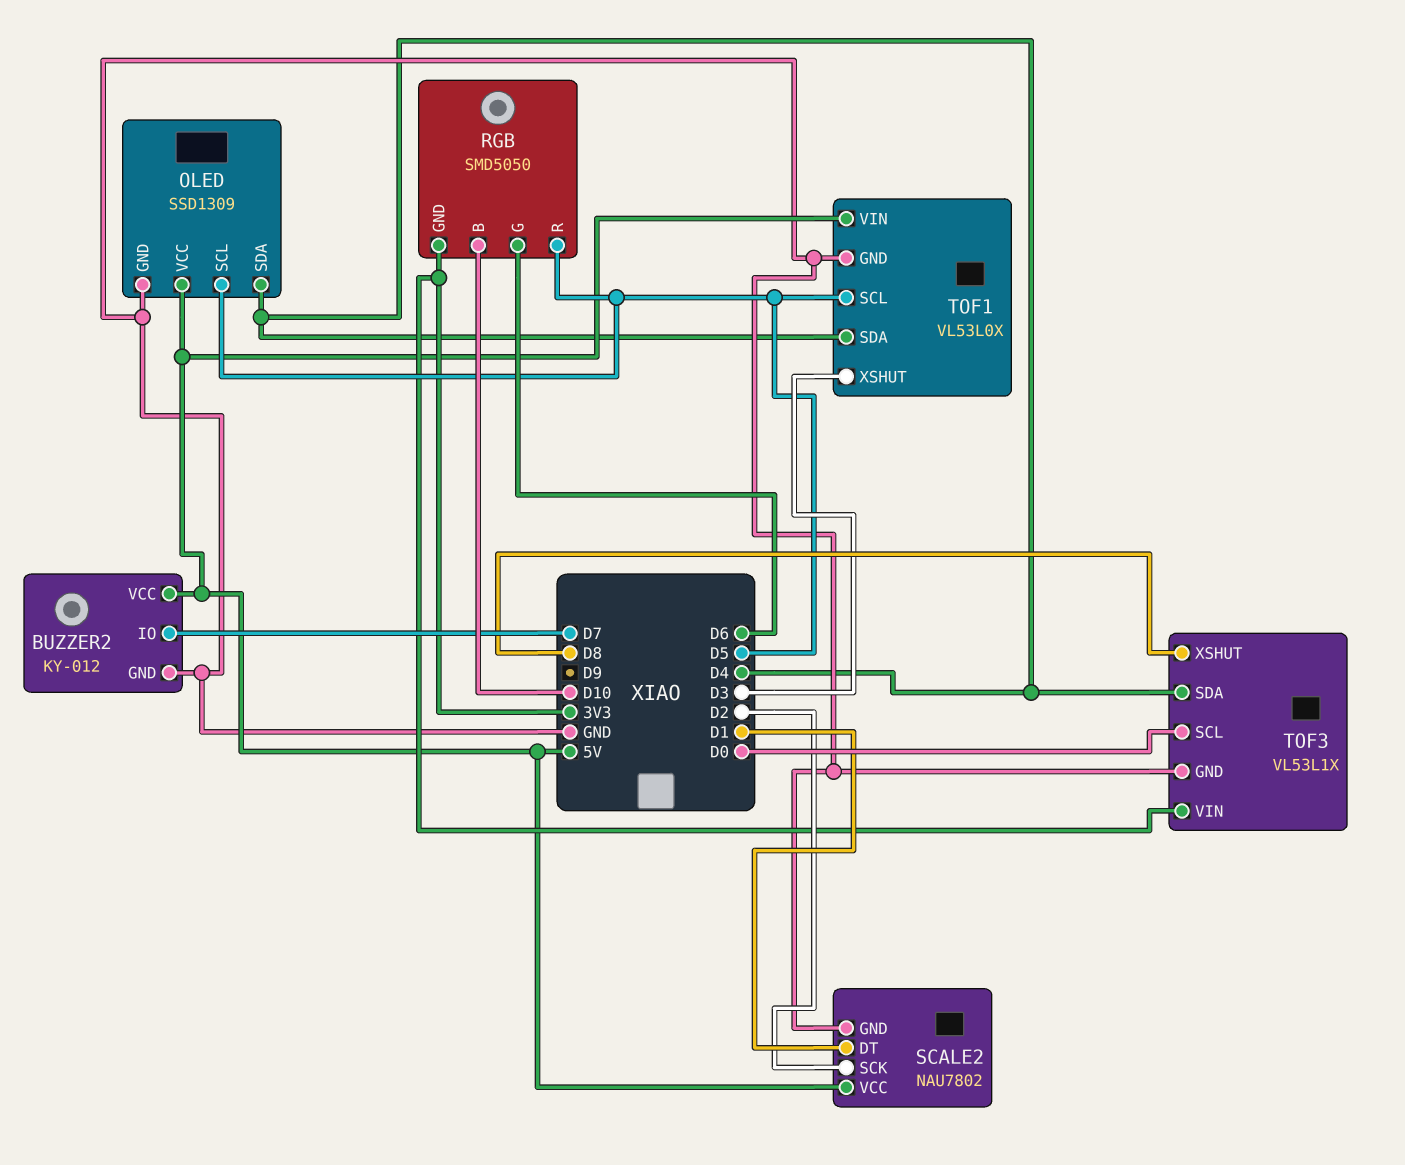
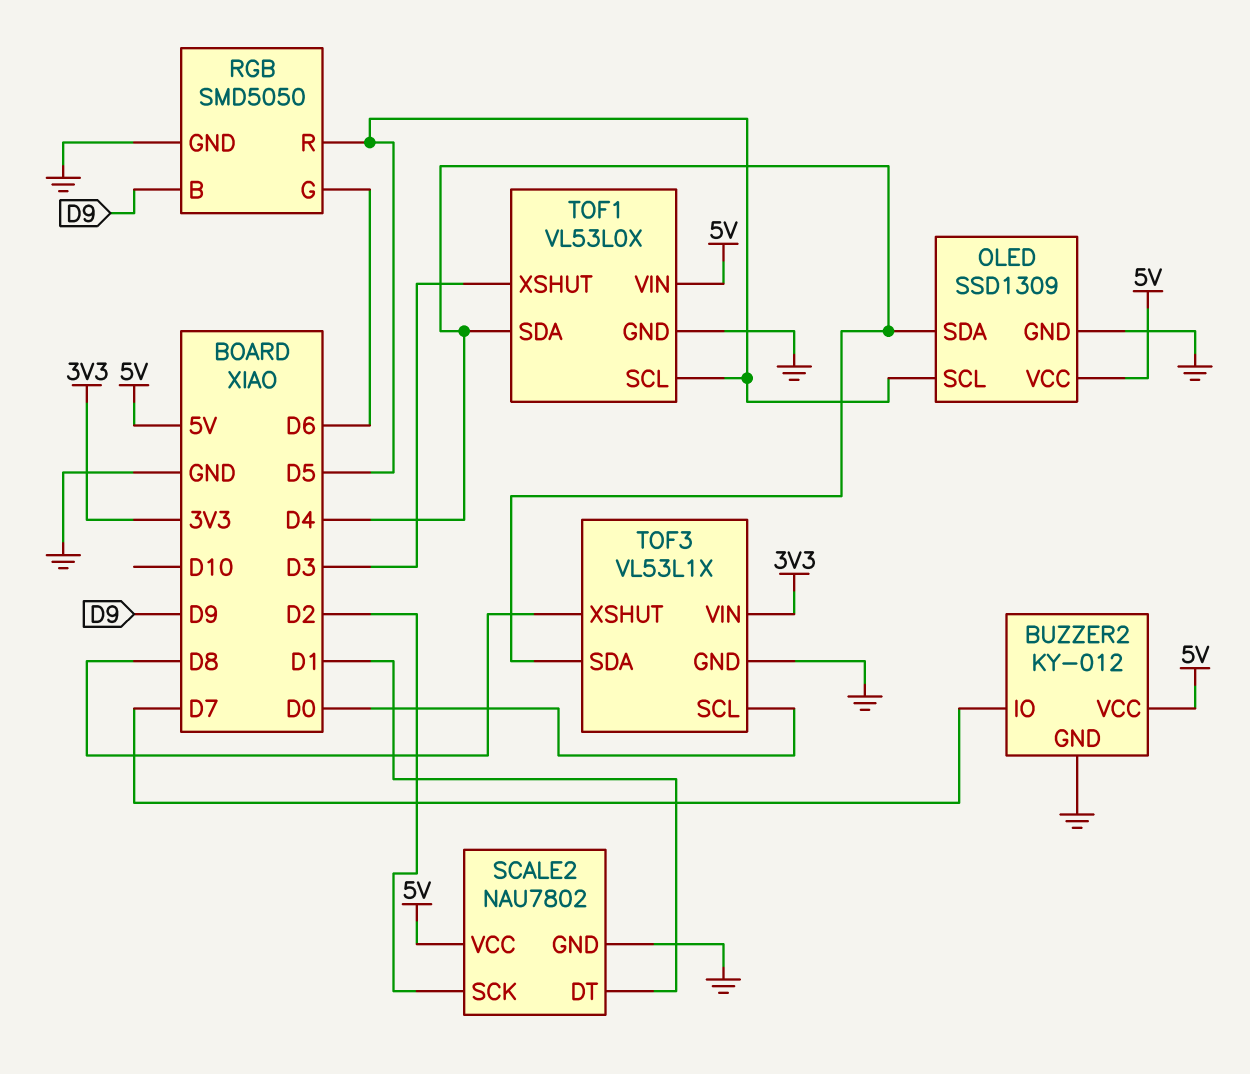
RGB pin B: D10 -> D9
RGB pin GND: 3V3 -> GND

